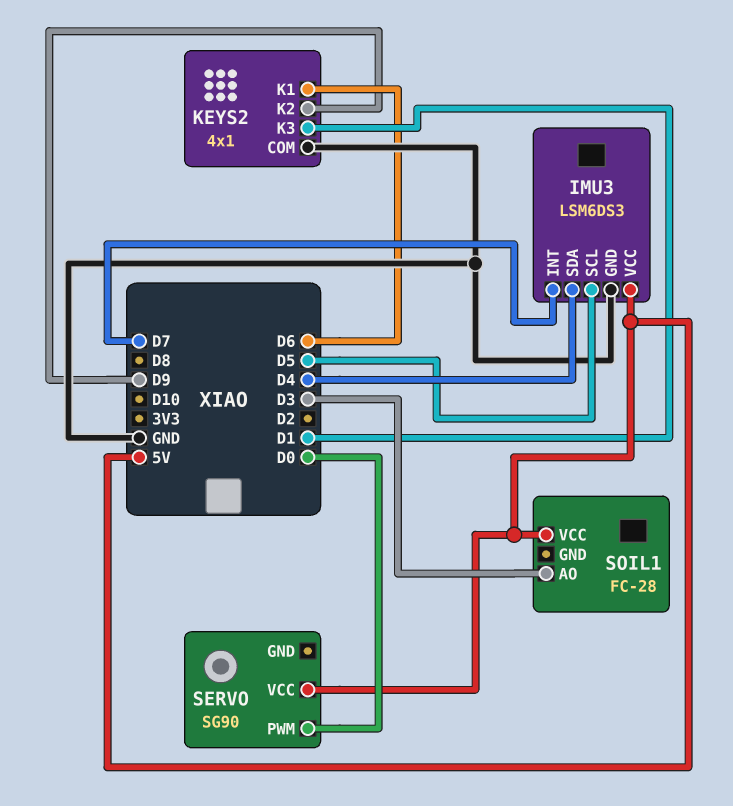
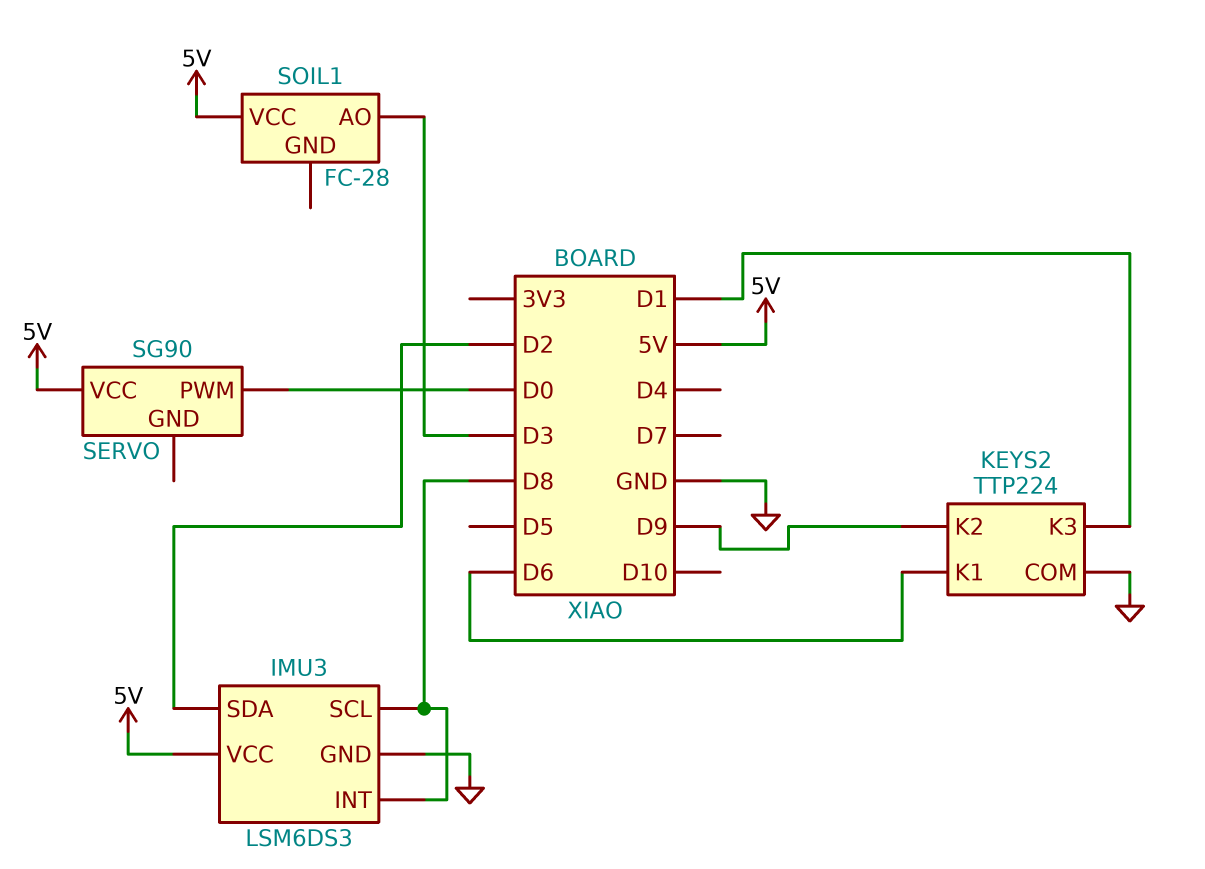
IMU3 pin INT: D7 -> D8
IMU3 pin SCL: D5 -> D8
IMU3 pin SDA: D4 -> D2
KEYS2: 4x1 -> TTP224

